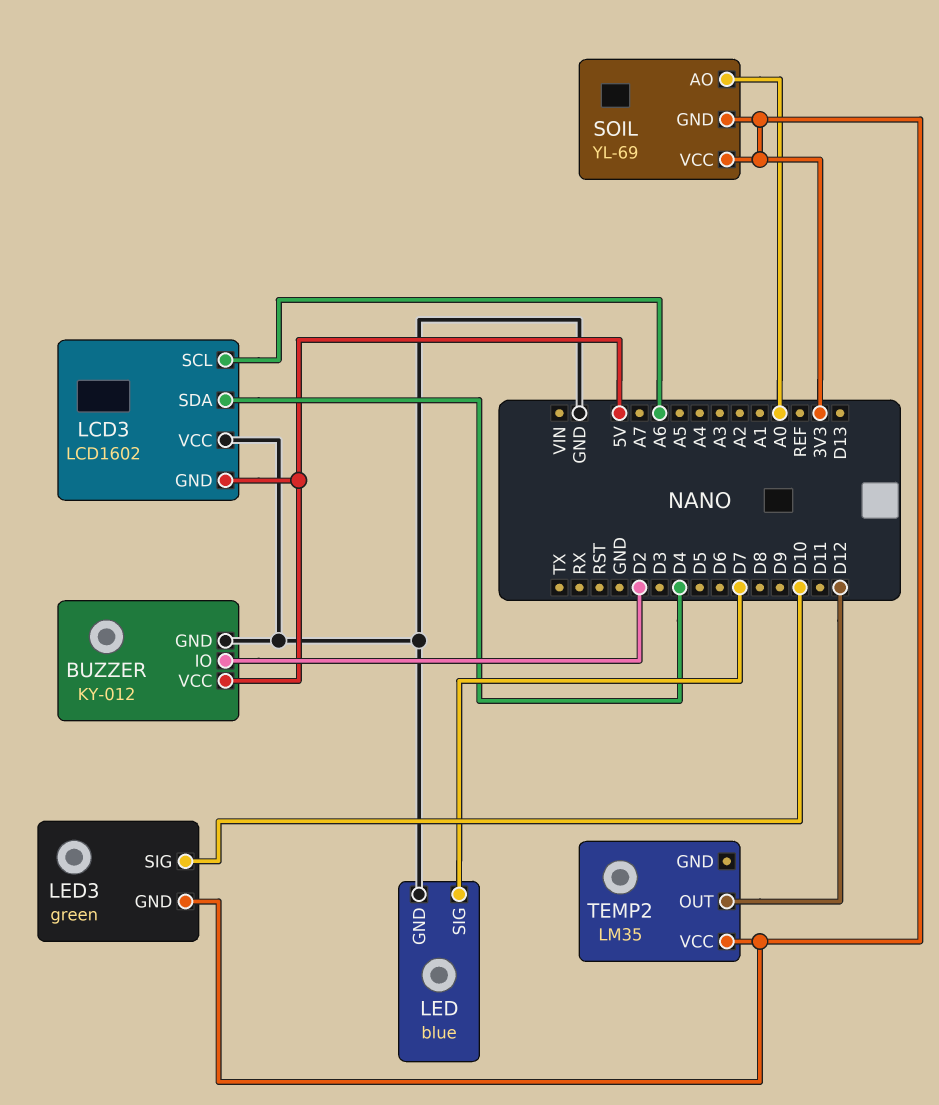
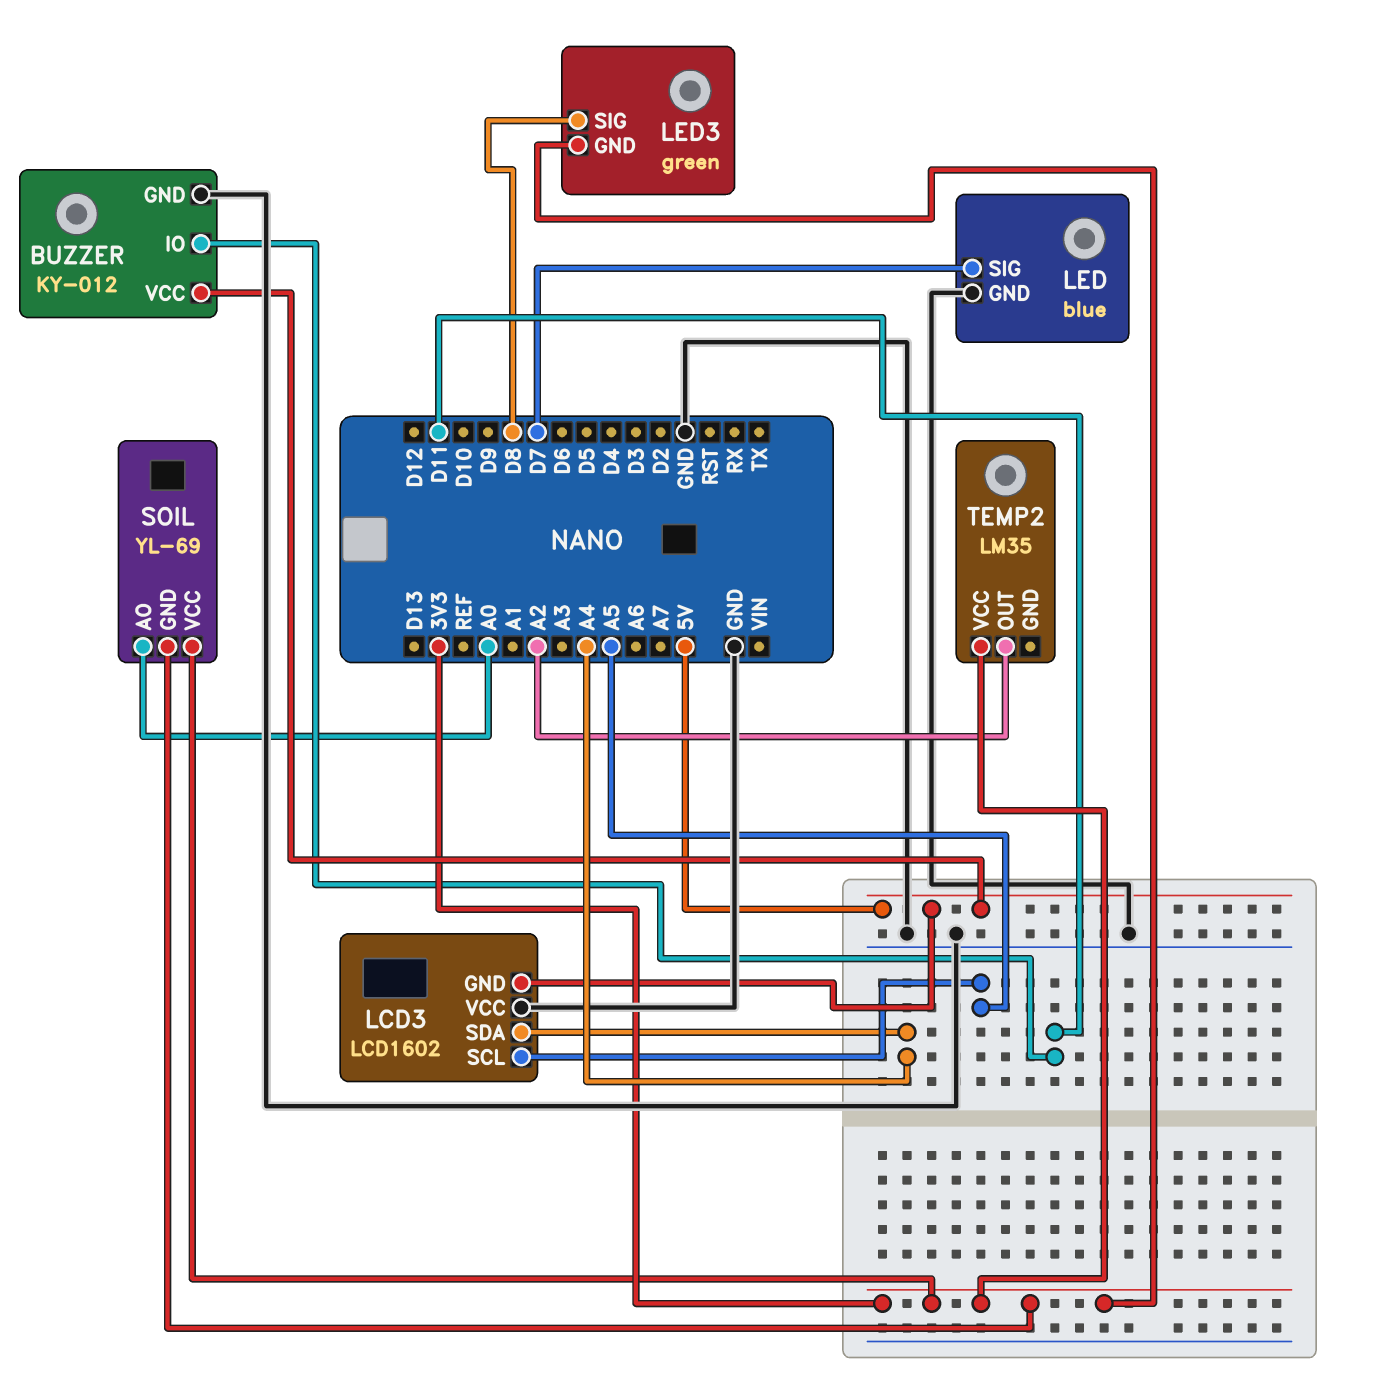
BUZZER pin IO: D2 -> D11
LCD3 pin SCL: A6 -> A5
LCD3 pin SDA: D4 -> A4
LED3 pin SIG: D10 -> D8
TEMP2 pin OUT: D12 -> A2

